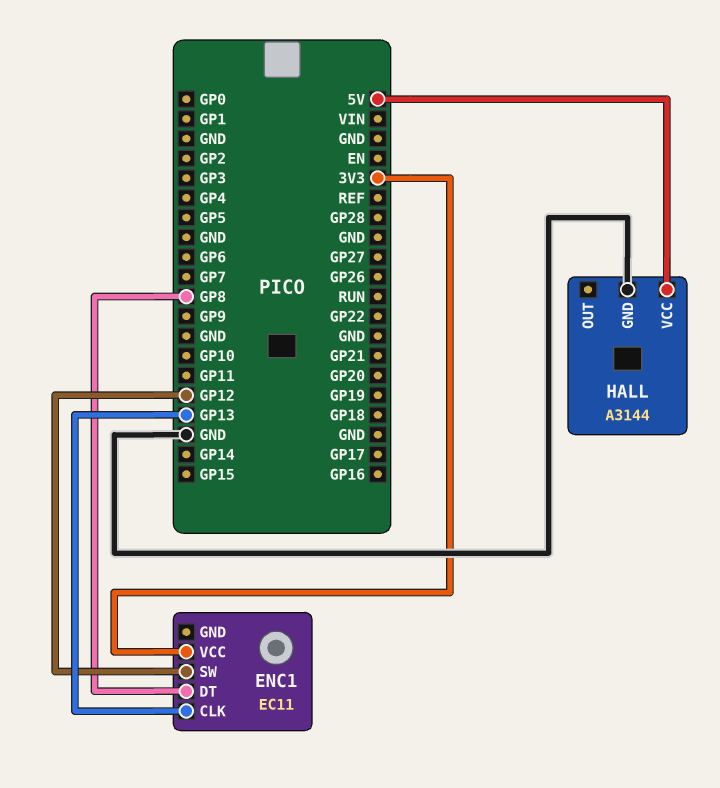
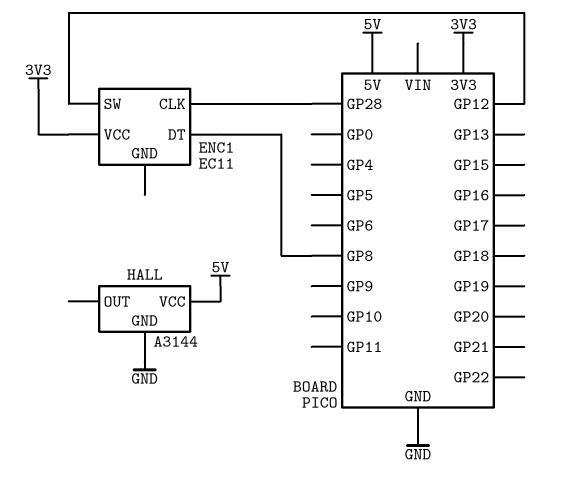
ENC1 pin CLK: GP13 -> GP28

